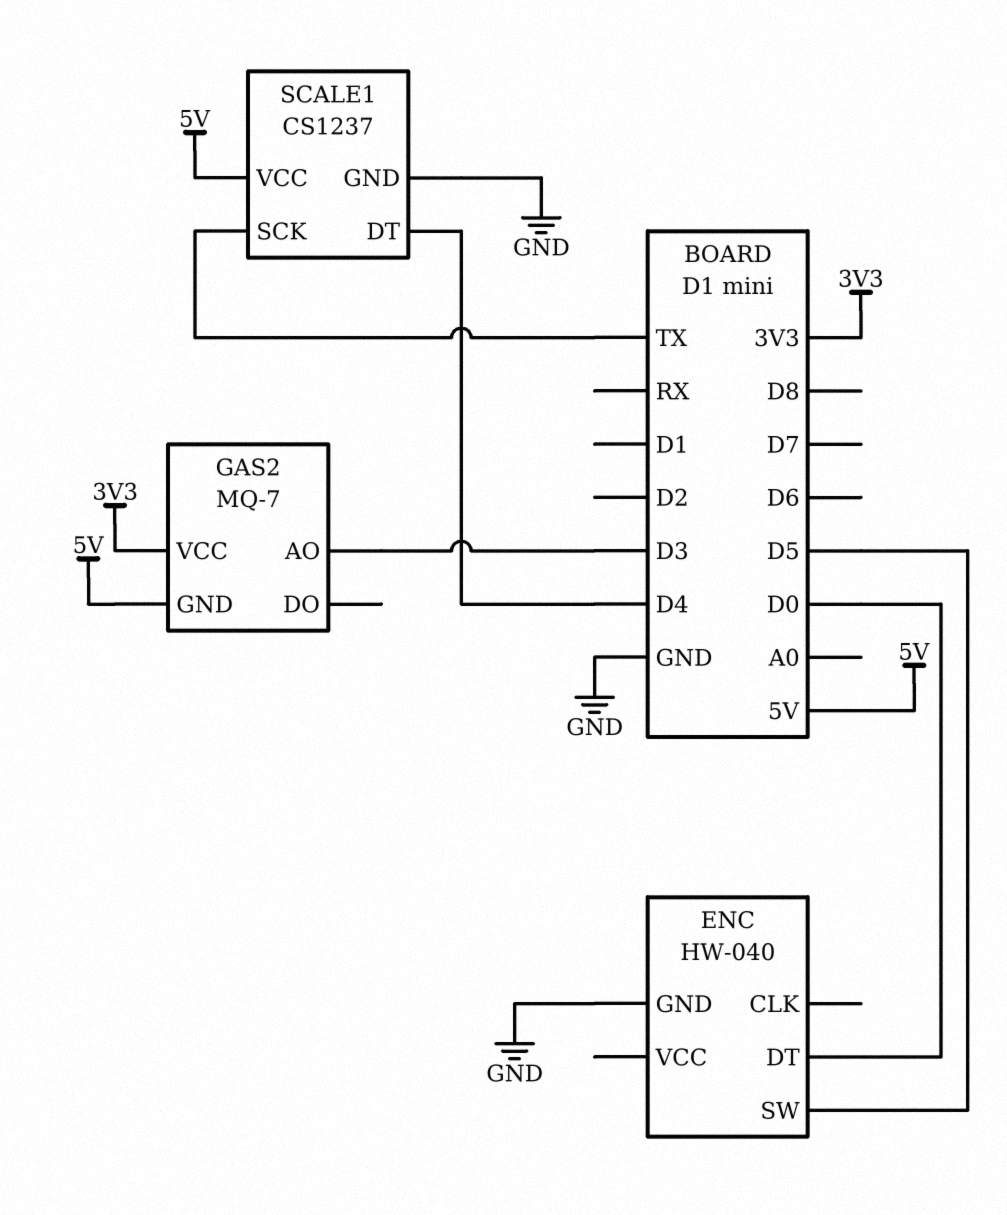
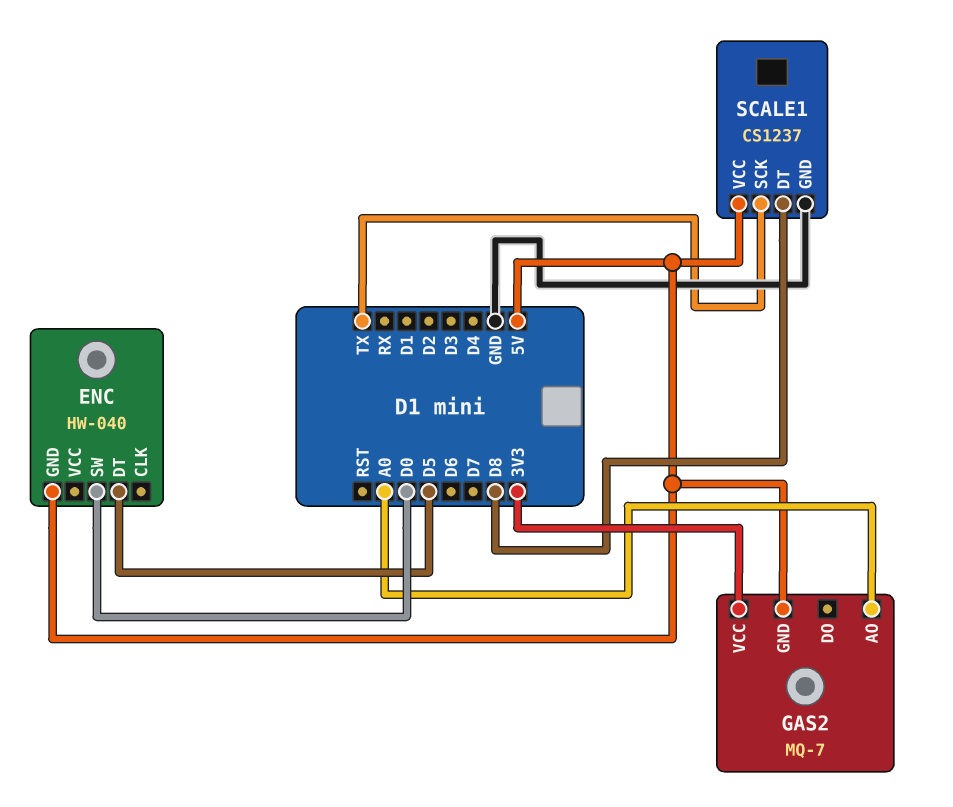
ENC pin DT: D0 -> D5
ENC pin GND: GND -> 5V
ENC pin SW: D5 -> D0
GAS2 pin AO: D3 -> A0
SCALE1 pin DT: D4 -> D8

